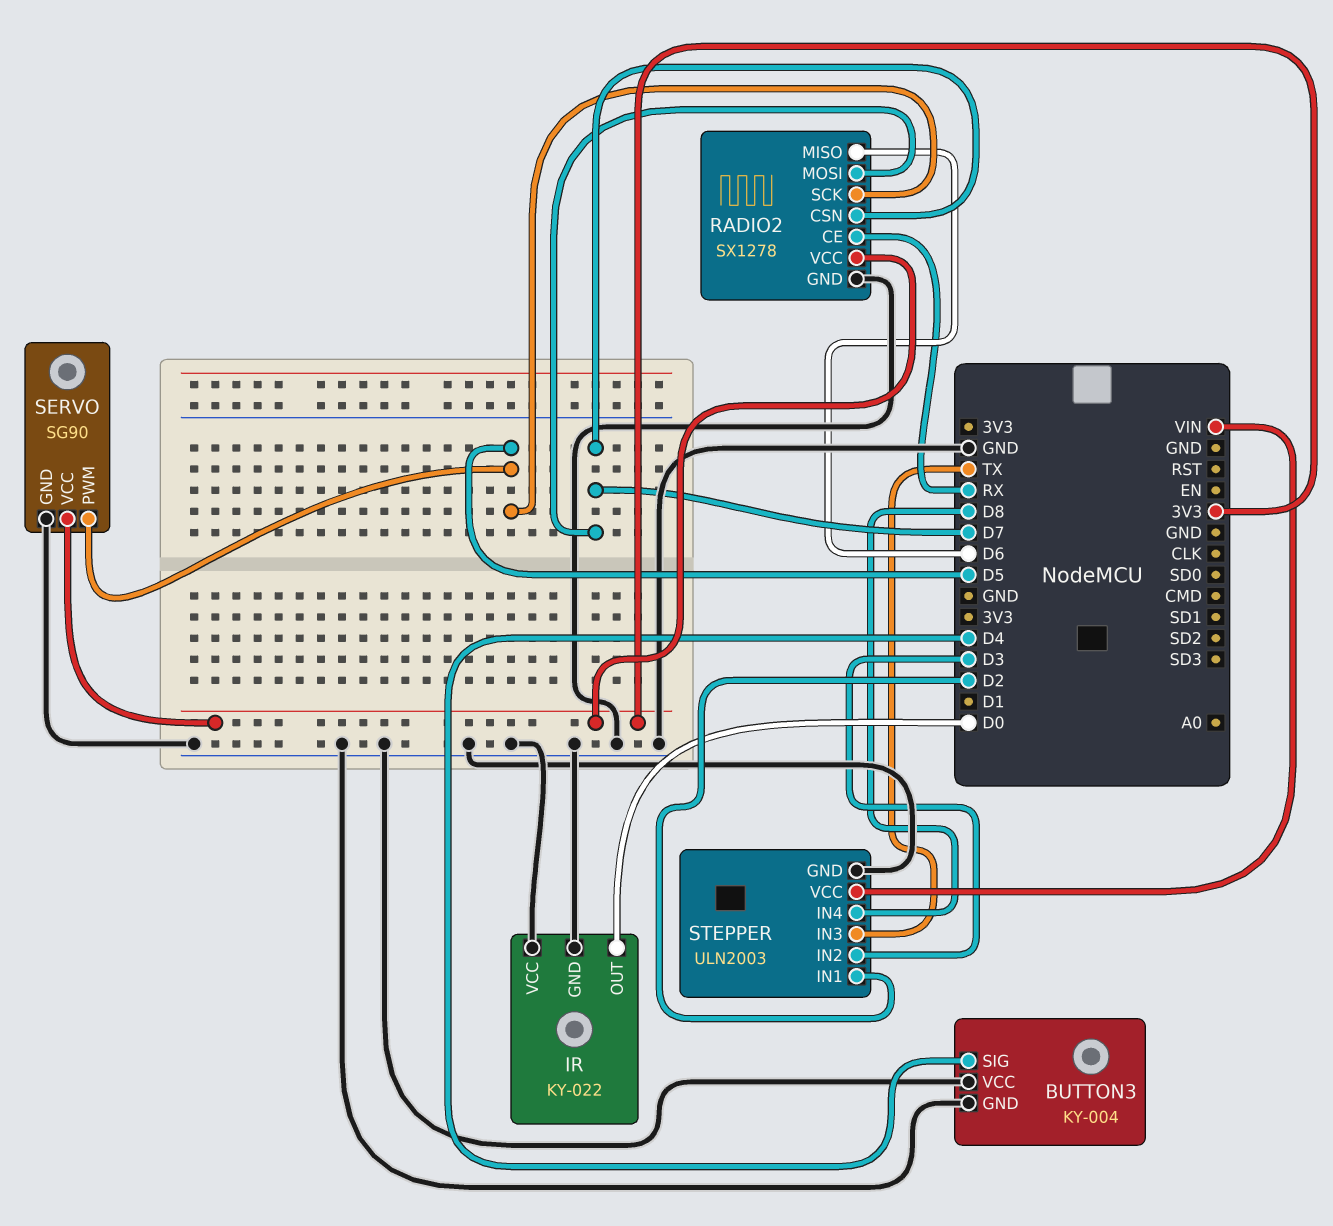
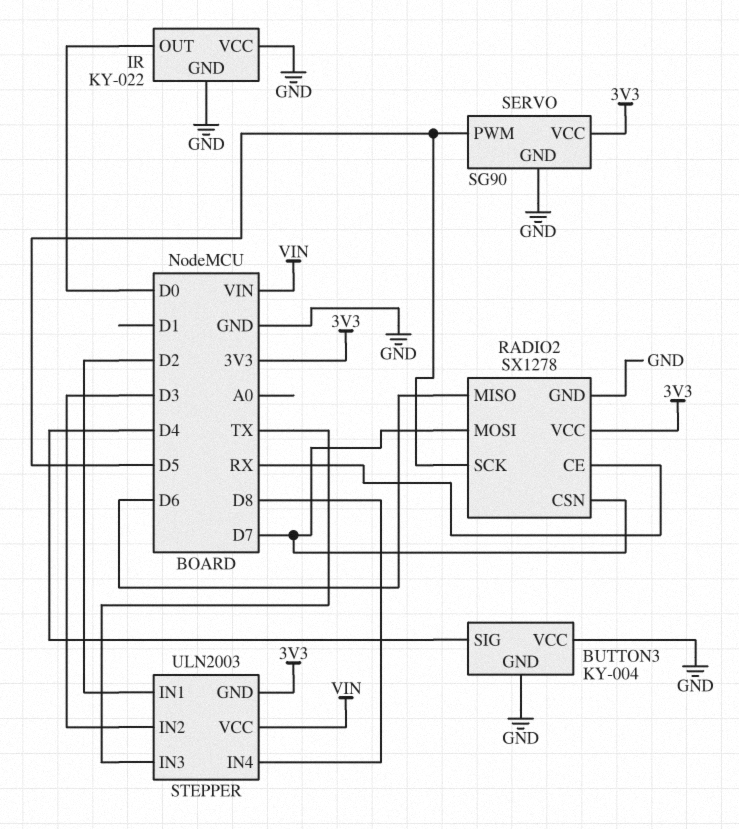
STEPPER pin GND: GND -> 3V3

